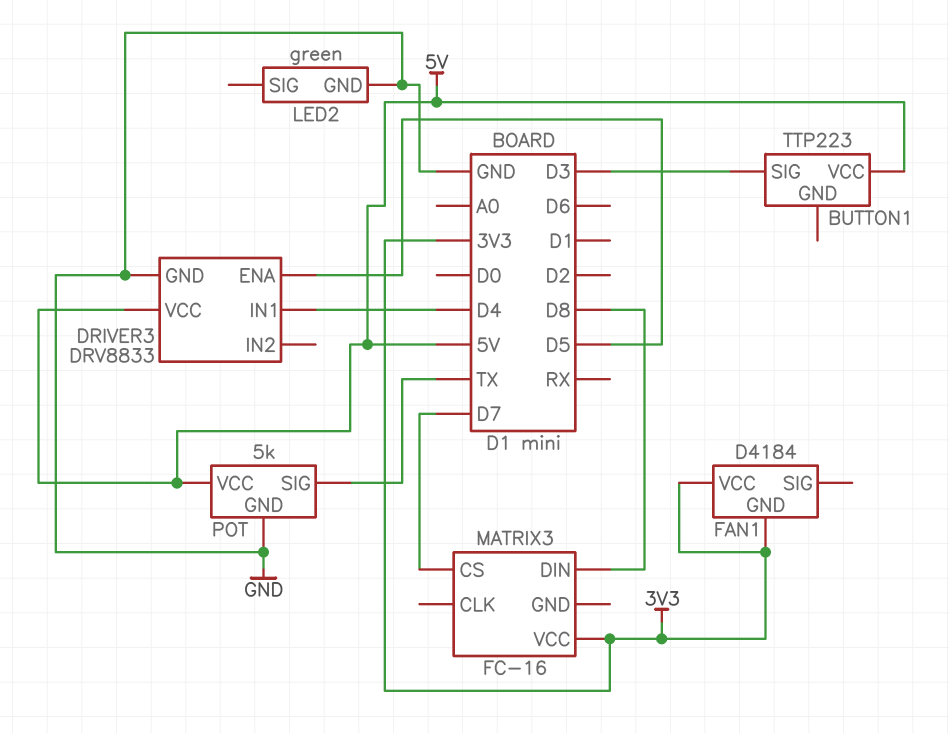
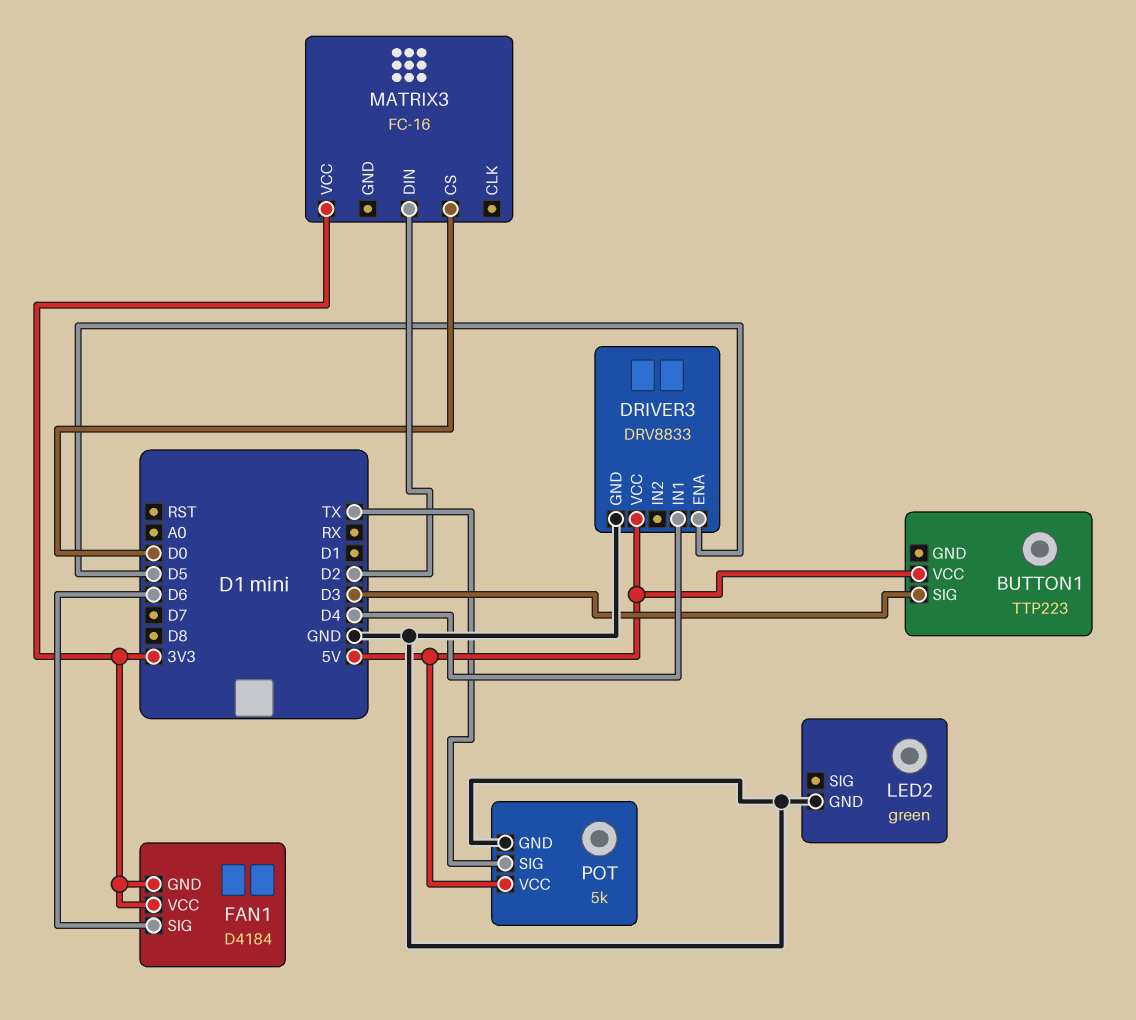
FAN1 pin SIG: none -> D6
MATRIX3 pin CS: D7 -> D0
MATRIX3 pin DIN: D8 -> D2

